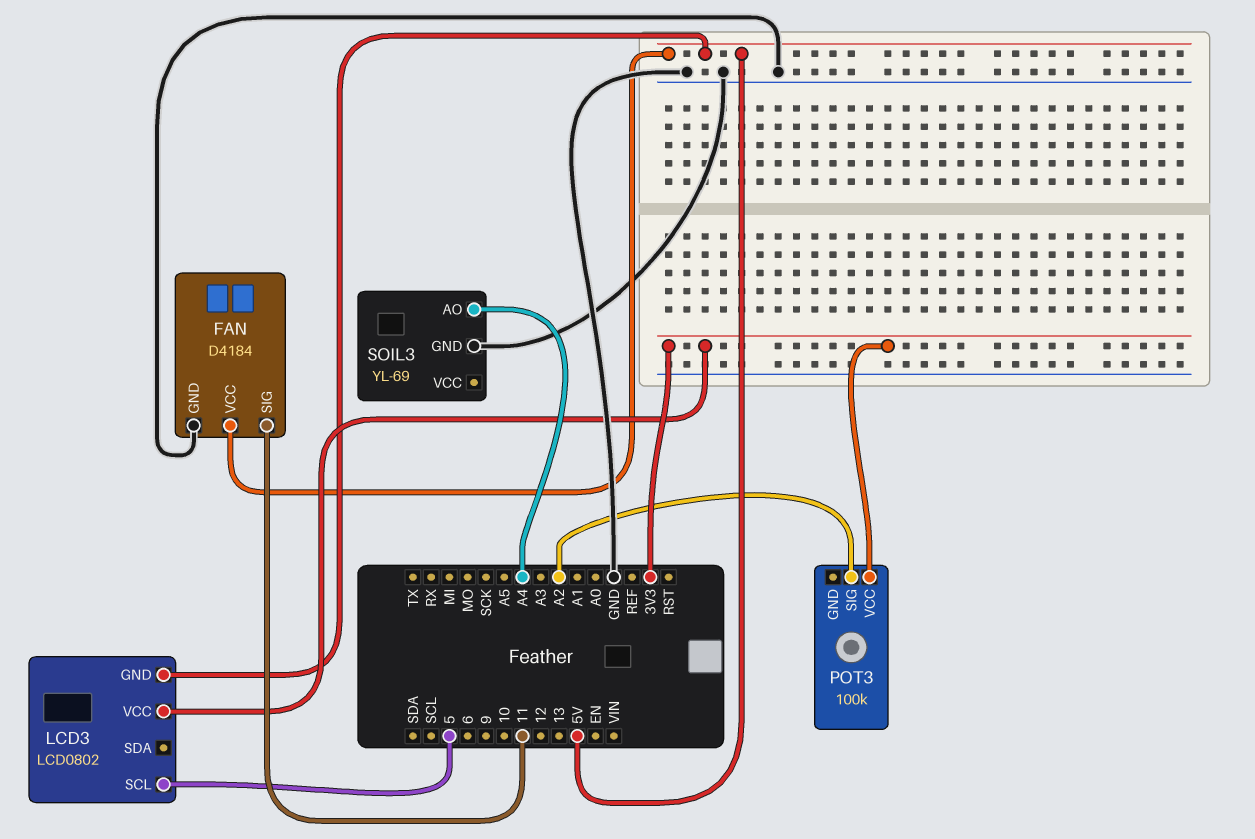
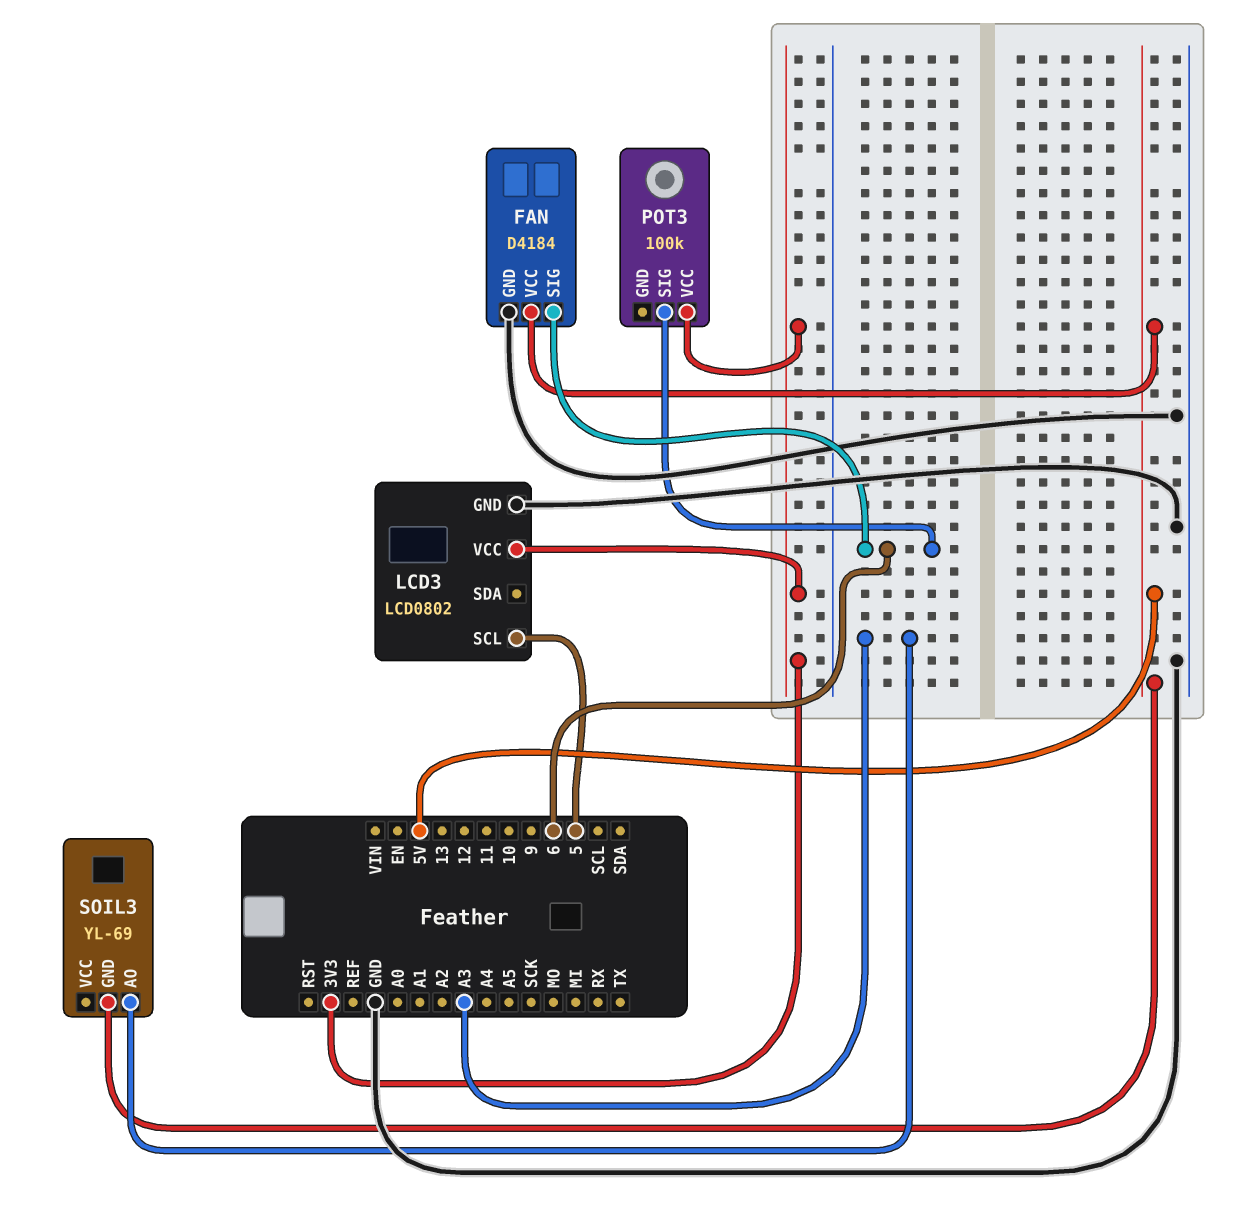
FAN pin SIG: 11 -> 6
LCD3 pin GND: 5V -> GND
POT3 pin SIG: A2 -> 6
SOIL3 pin AO: A4 -> A3
SOIL3 pin GND: GND -> 5V

